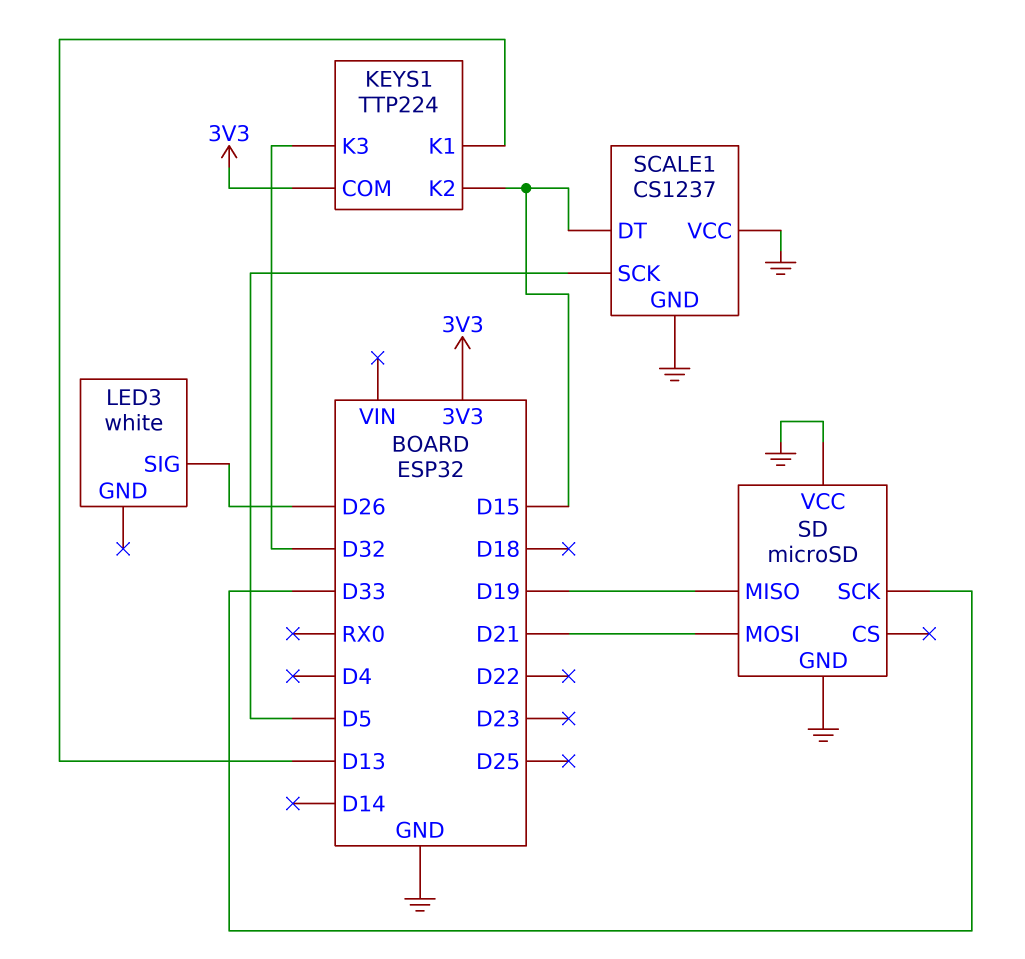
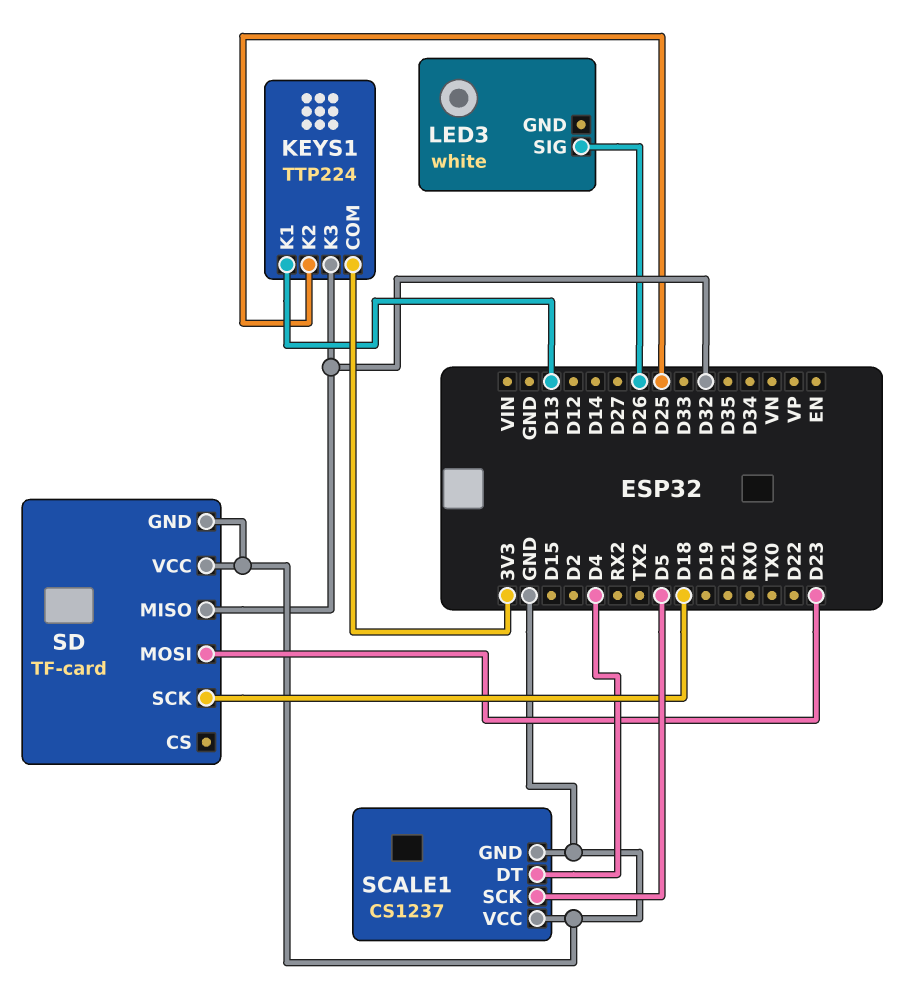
KEYS1 pin K2: D15 -> D25
SCALE1 pin DT: D15 -> D4
SD: microSD -> TF-card
SD pin MISO: D19 -> D32
SD pin MOSI: D21 -> D23
SD pin SCK: D33 -> D18

